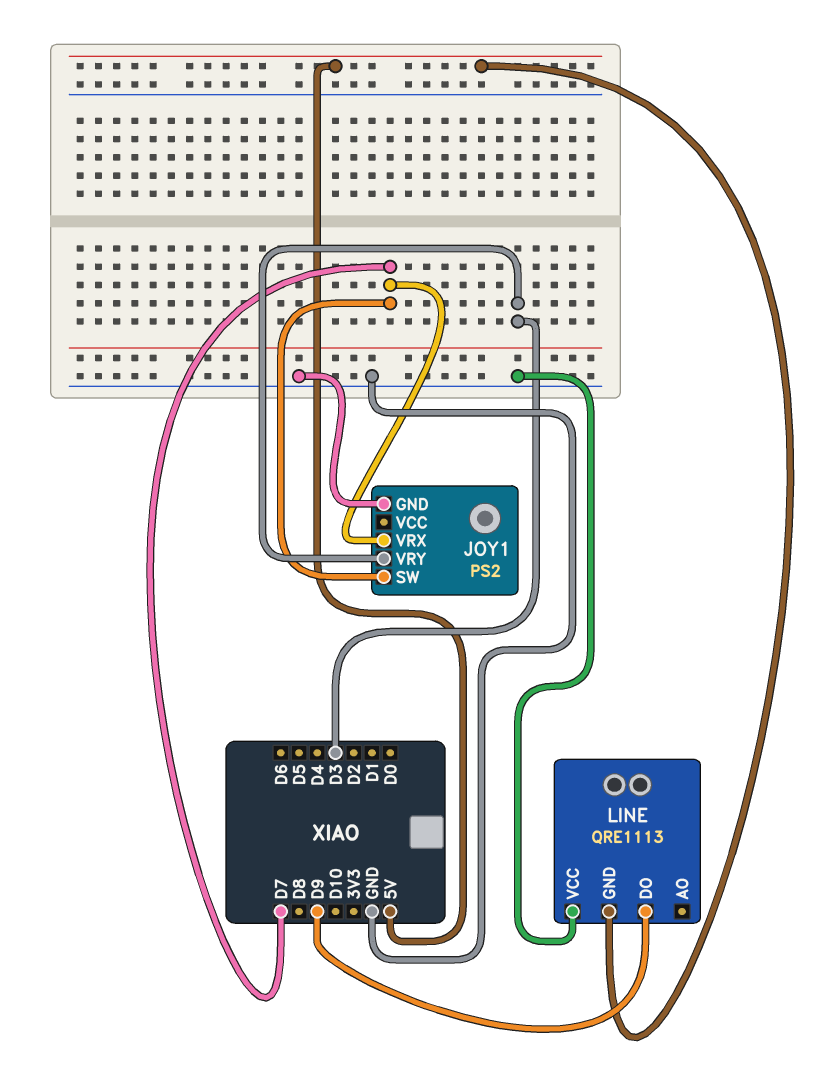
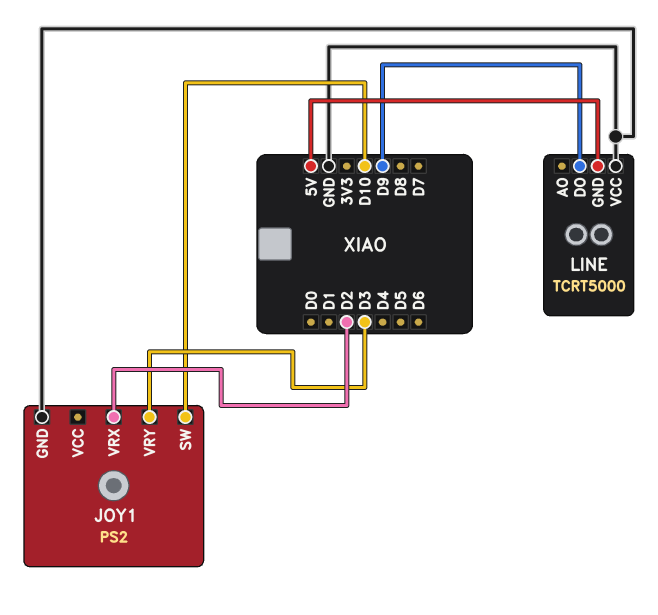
JOY1 pin SW: D7 -> D10
JOY1 pin VRX: D7 -> D2
LINE: QRE1113 -> TCRT5000

